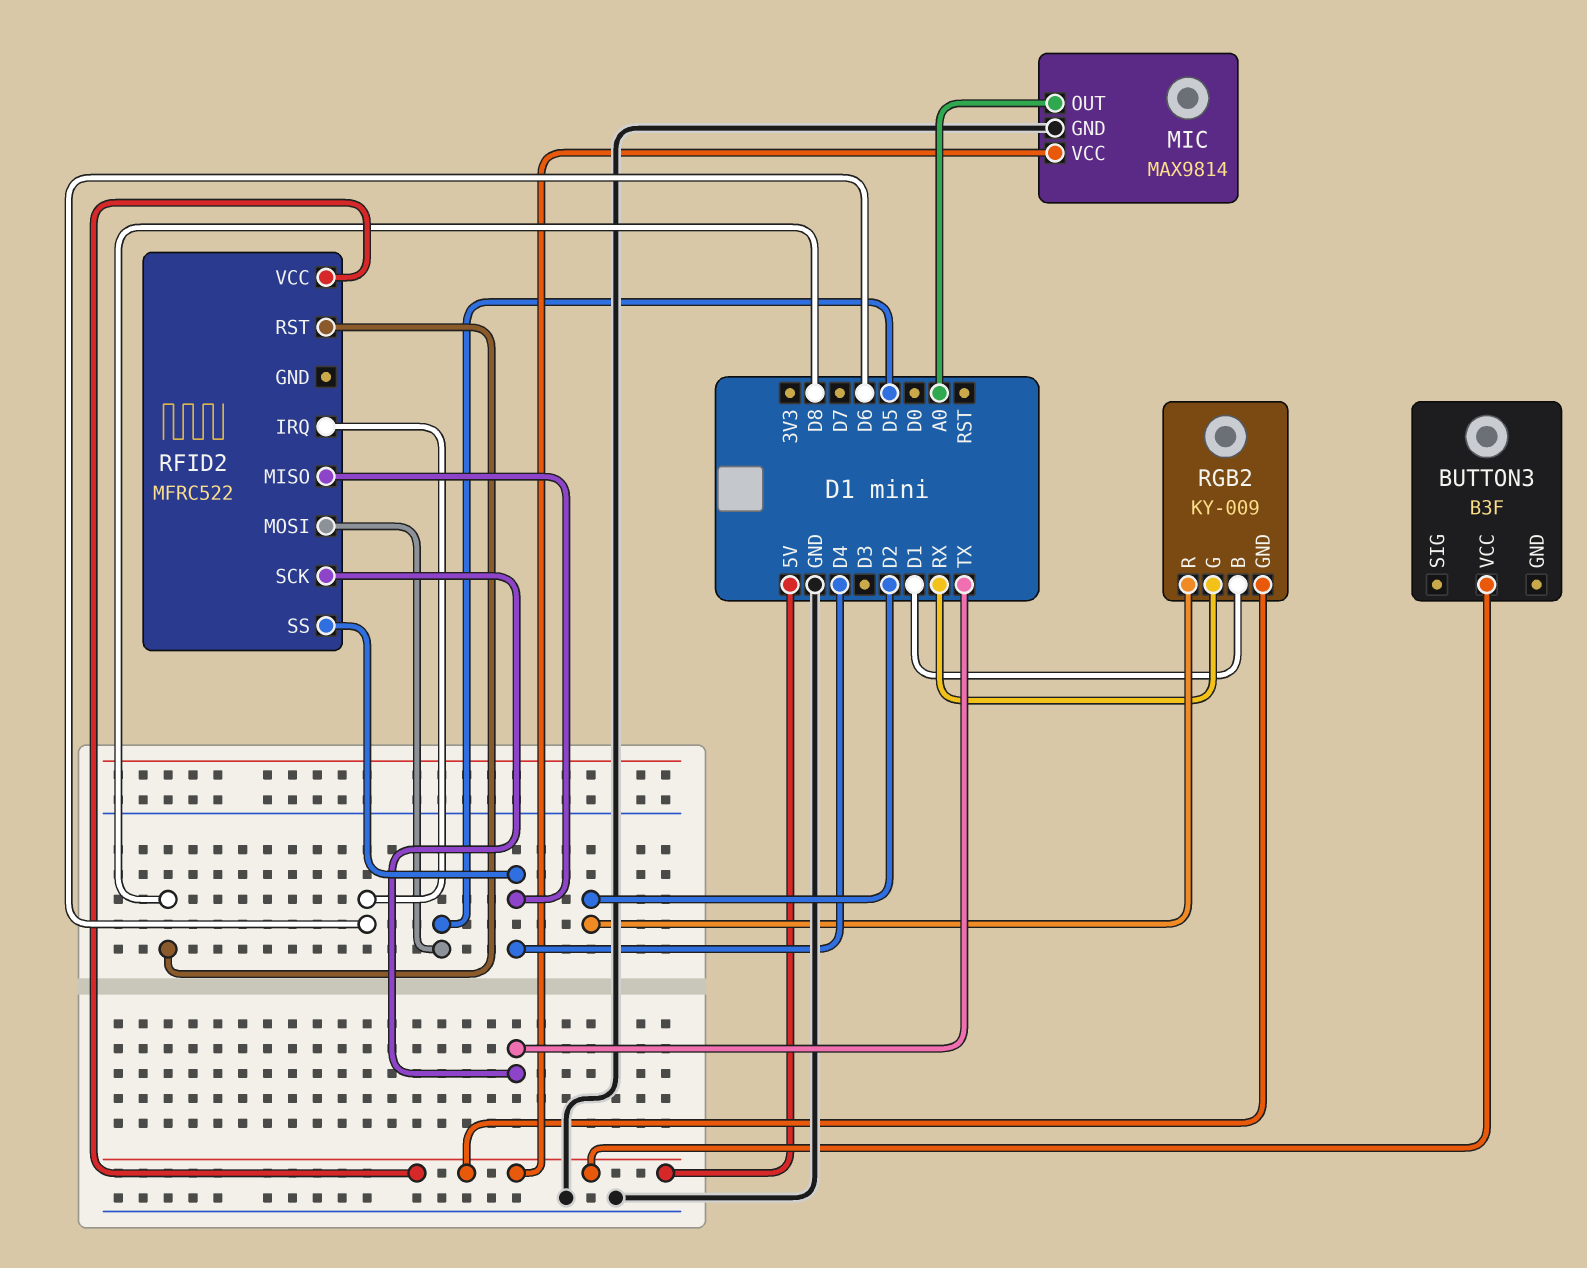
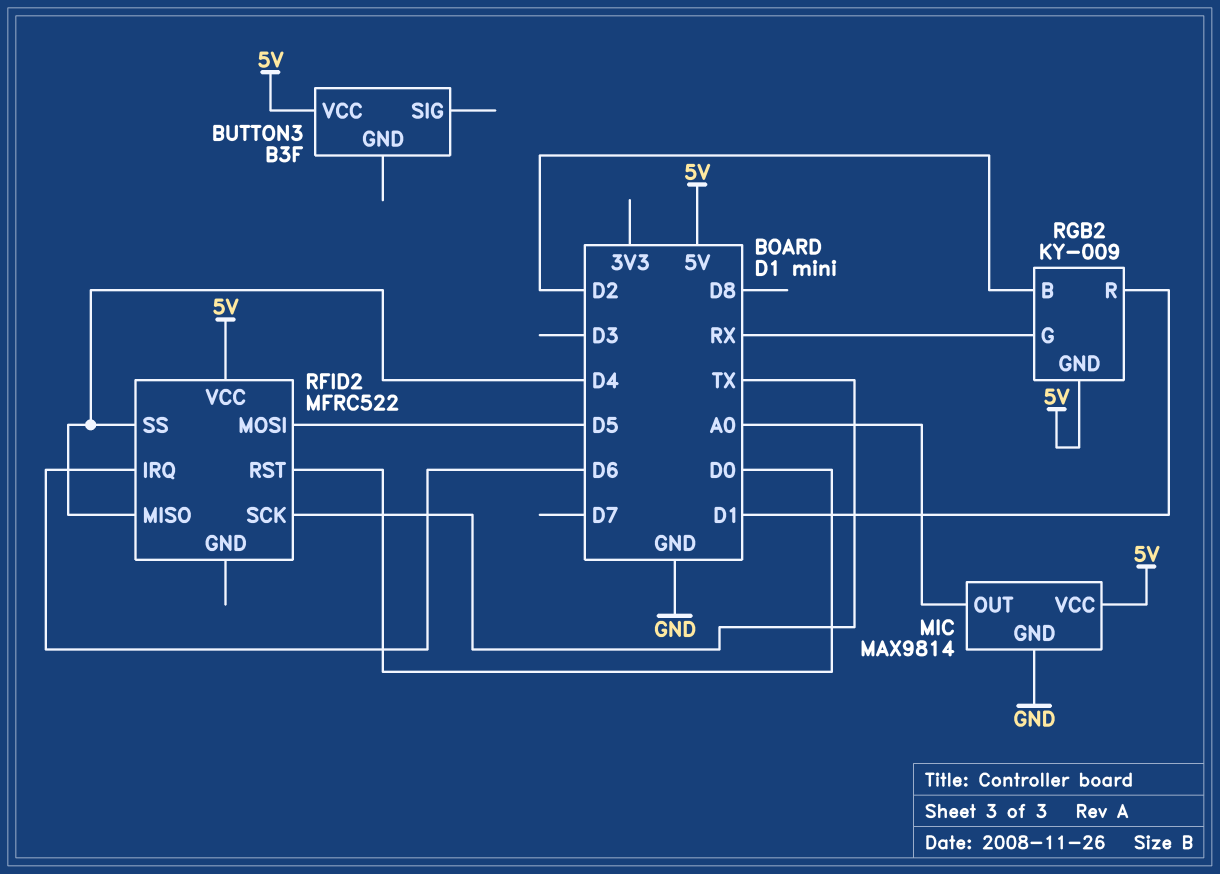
RFID2 pin RST: D8 -> D0
RGB2 pin B: D1 -> D2
RGB2 pin R: D2 -> D1

